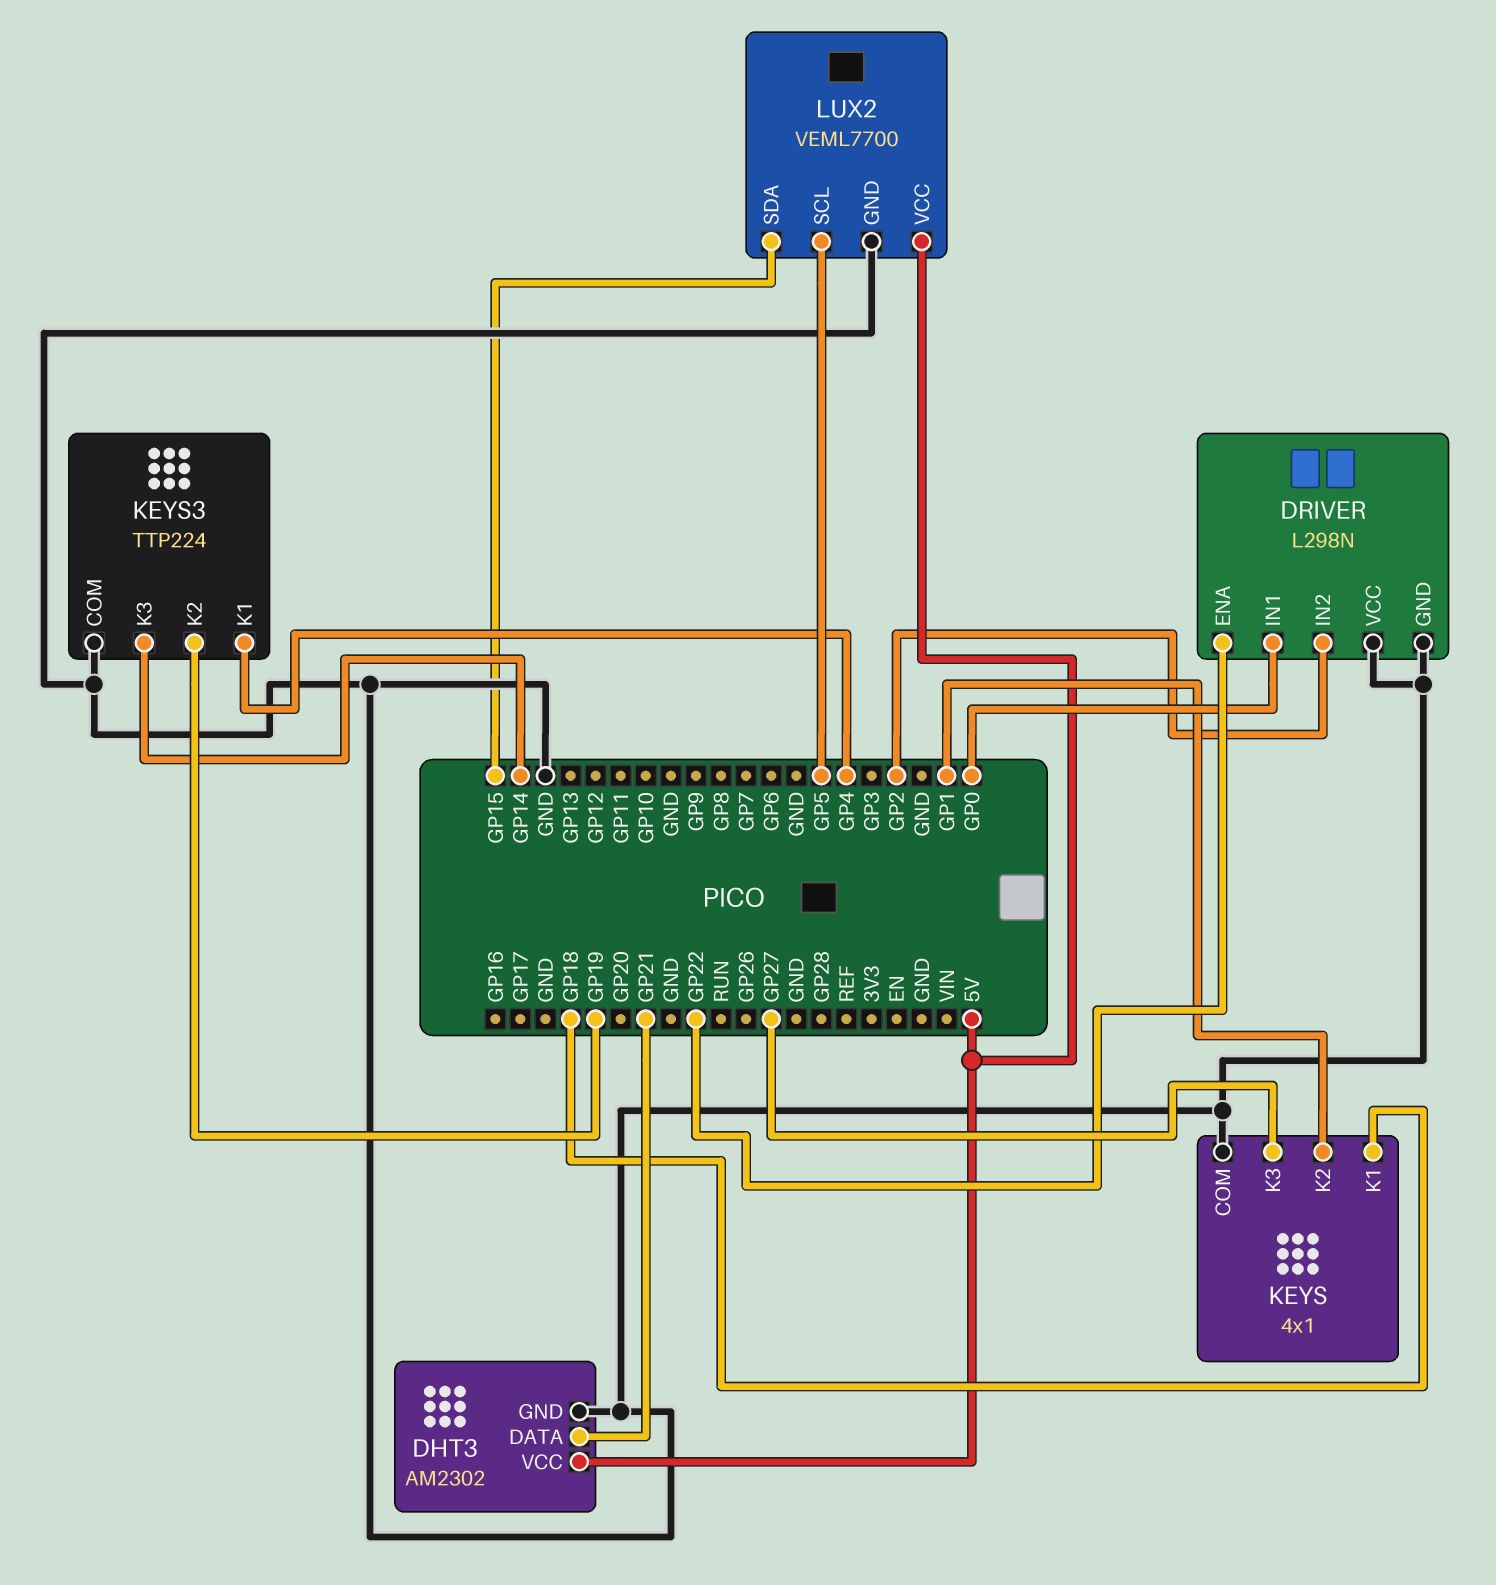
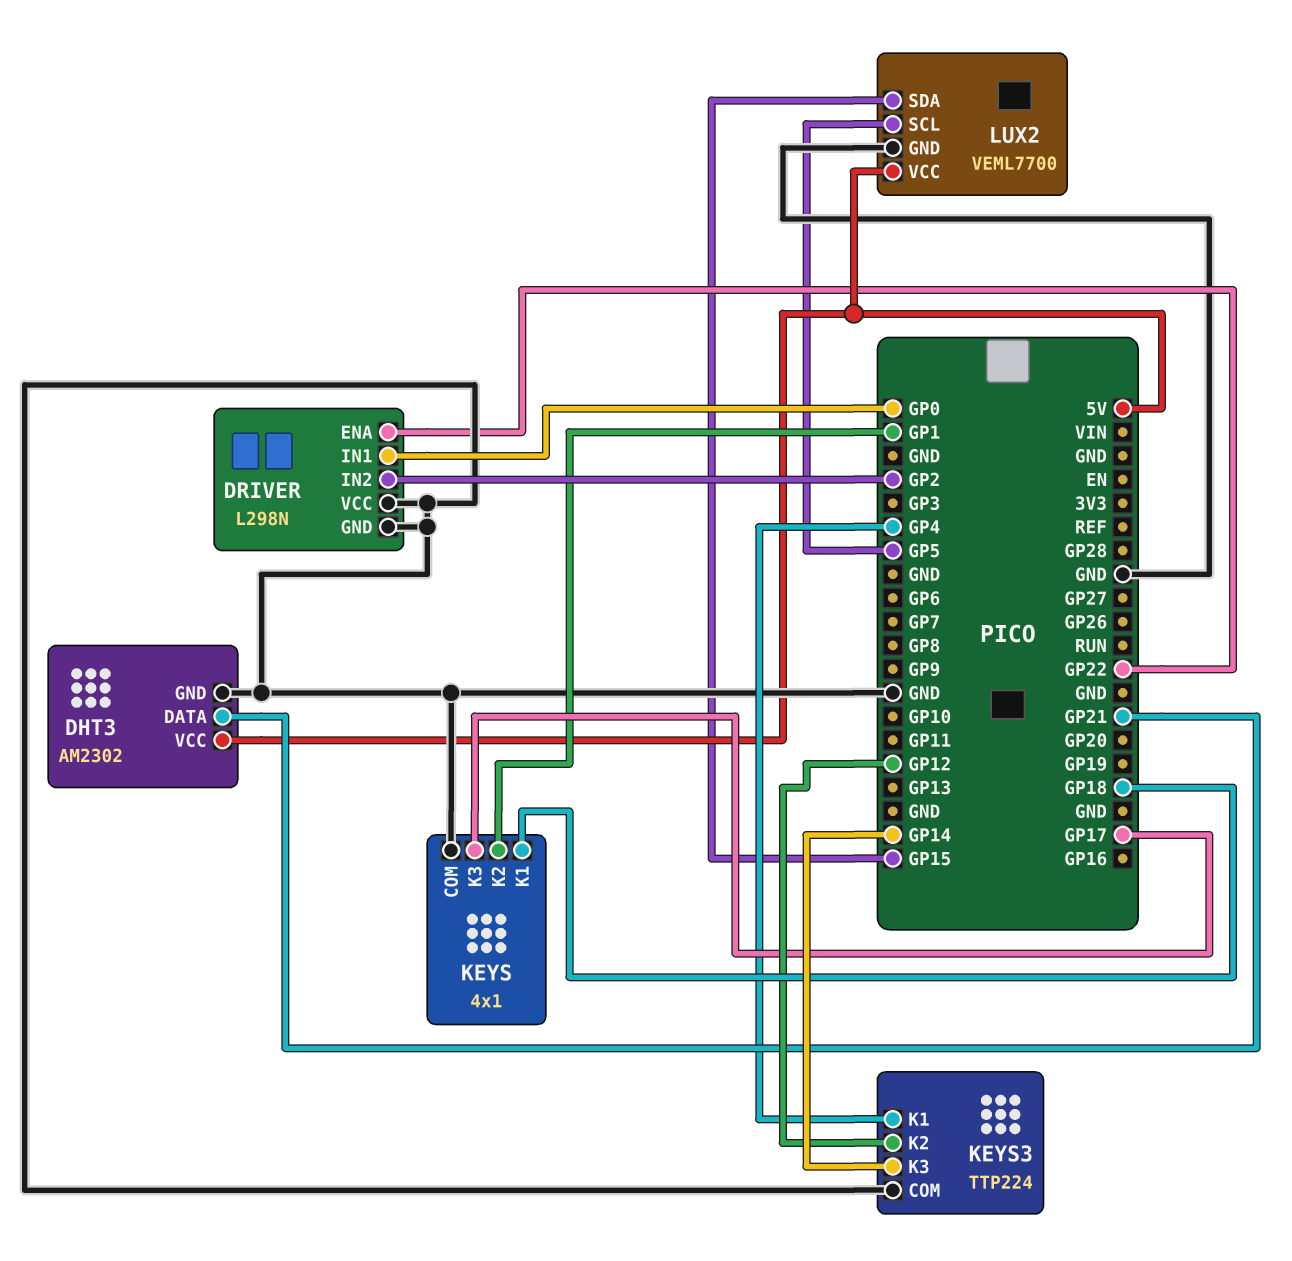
KEYS pin K3: GP27 -> GP17
KEYS3 pin K2: GP19 -> GP12

